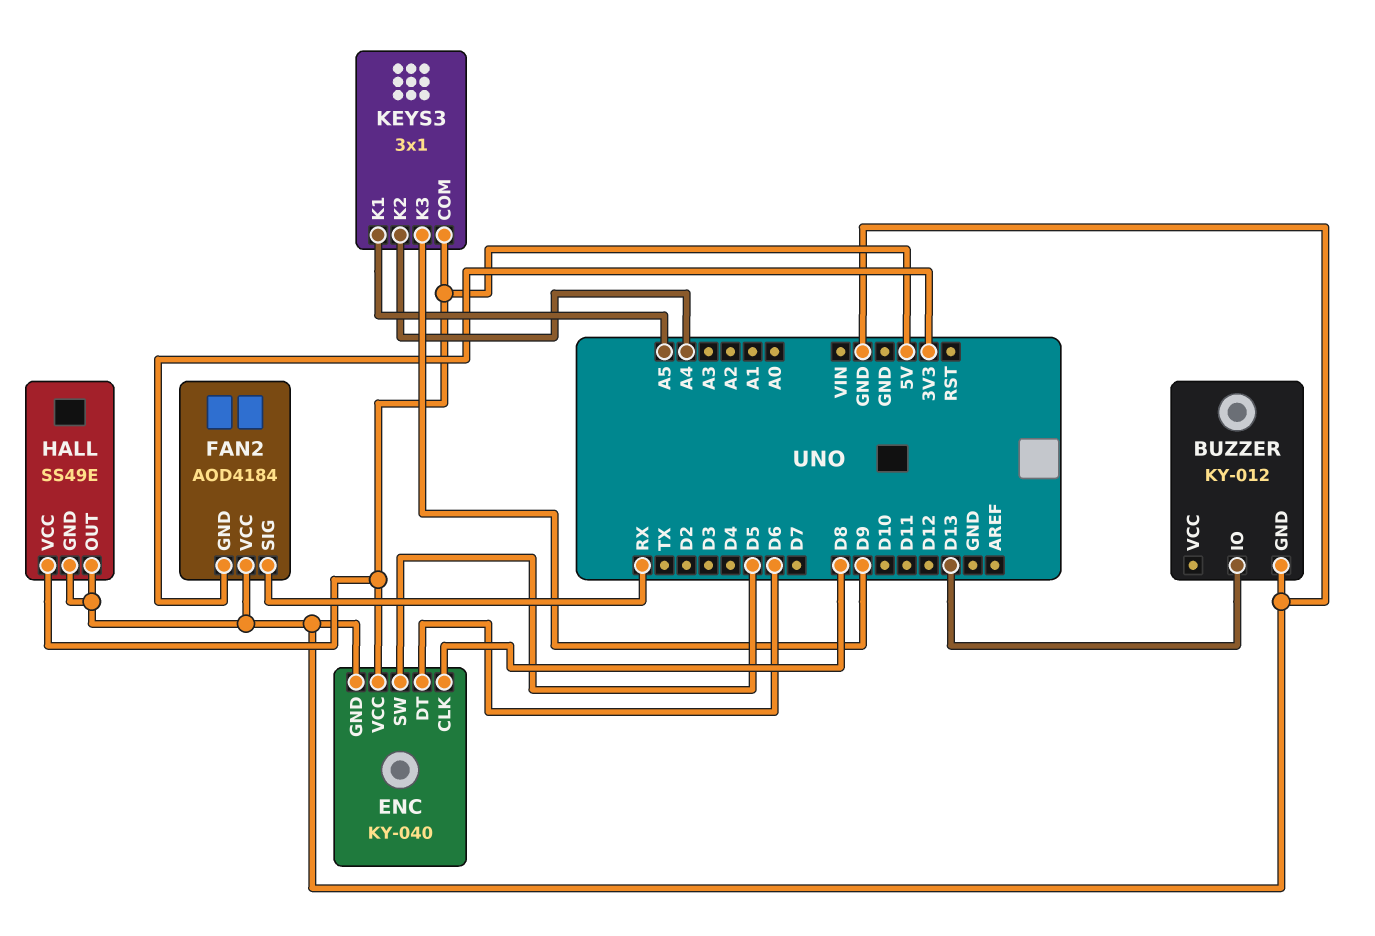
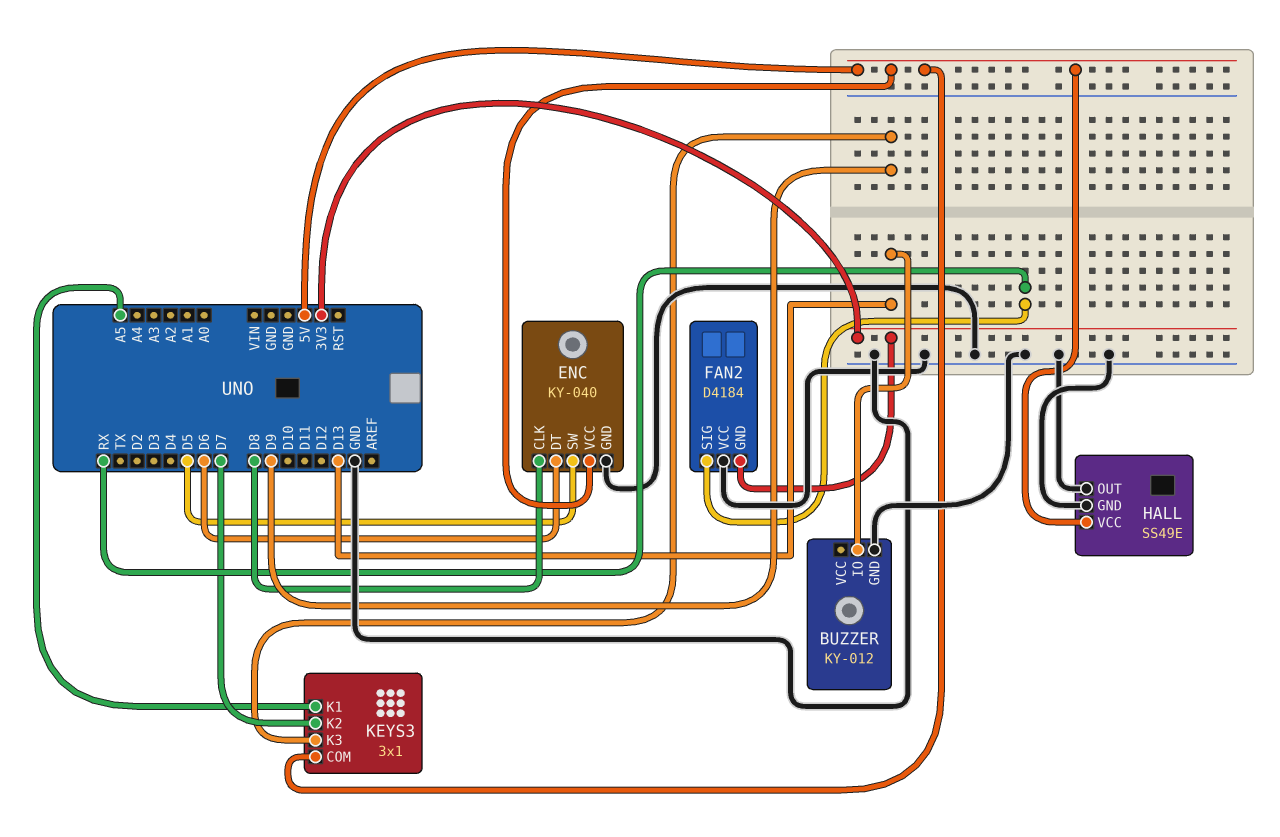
FAN2: AOD4184 -> D4184
KEYS3 pin K2: A4 -> D7

